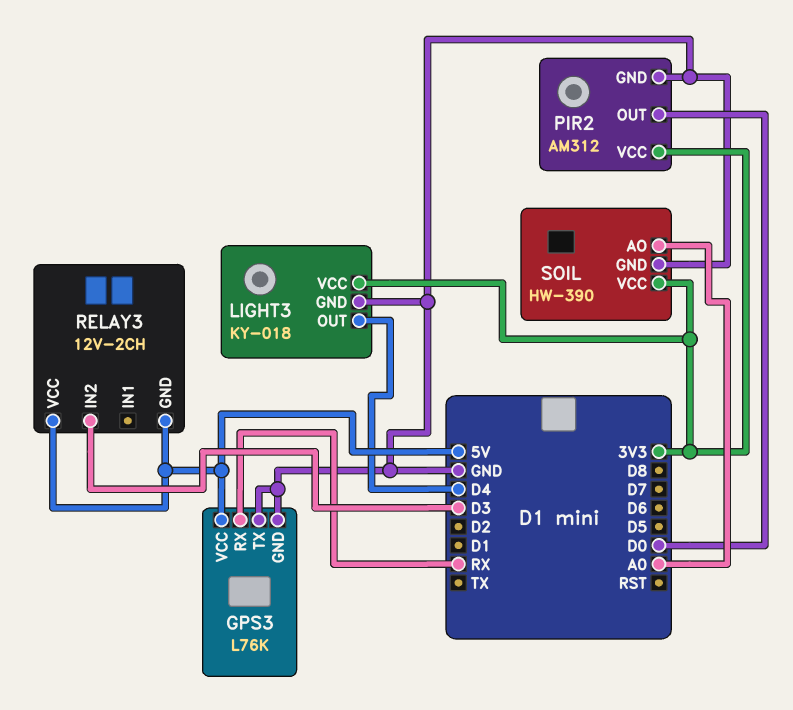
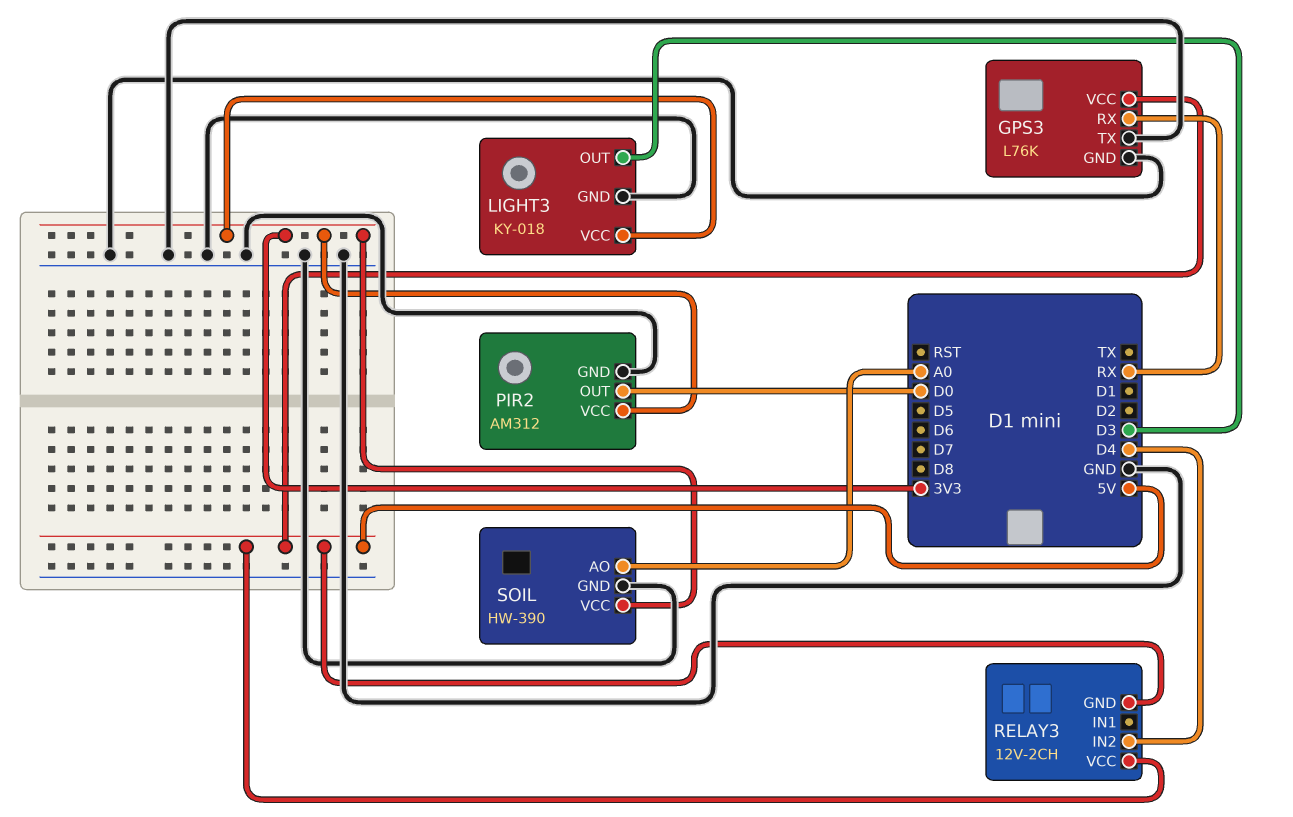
LIGHT3 pin OUT: D4 -> D3
RELAY3 pin IN2: D3 -> D4

